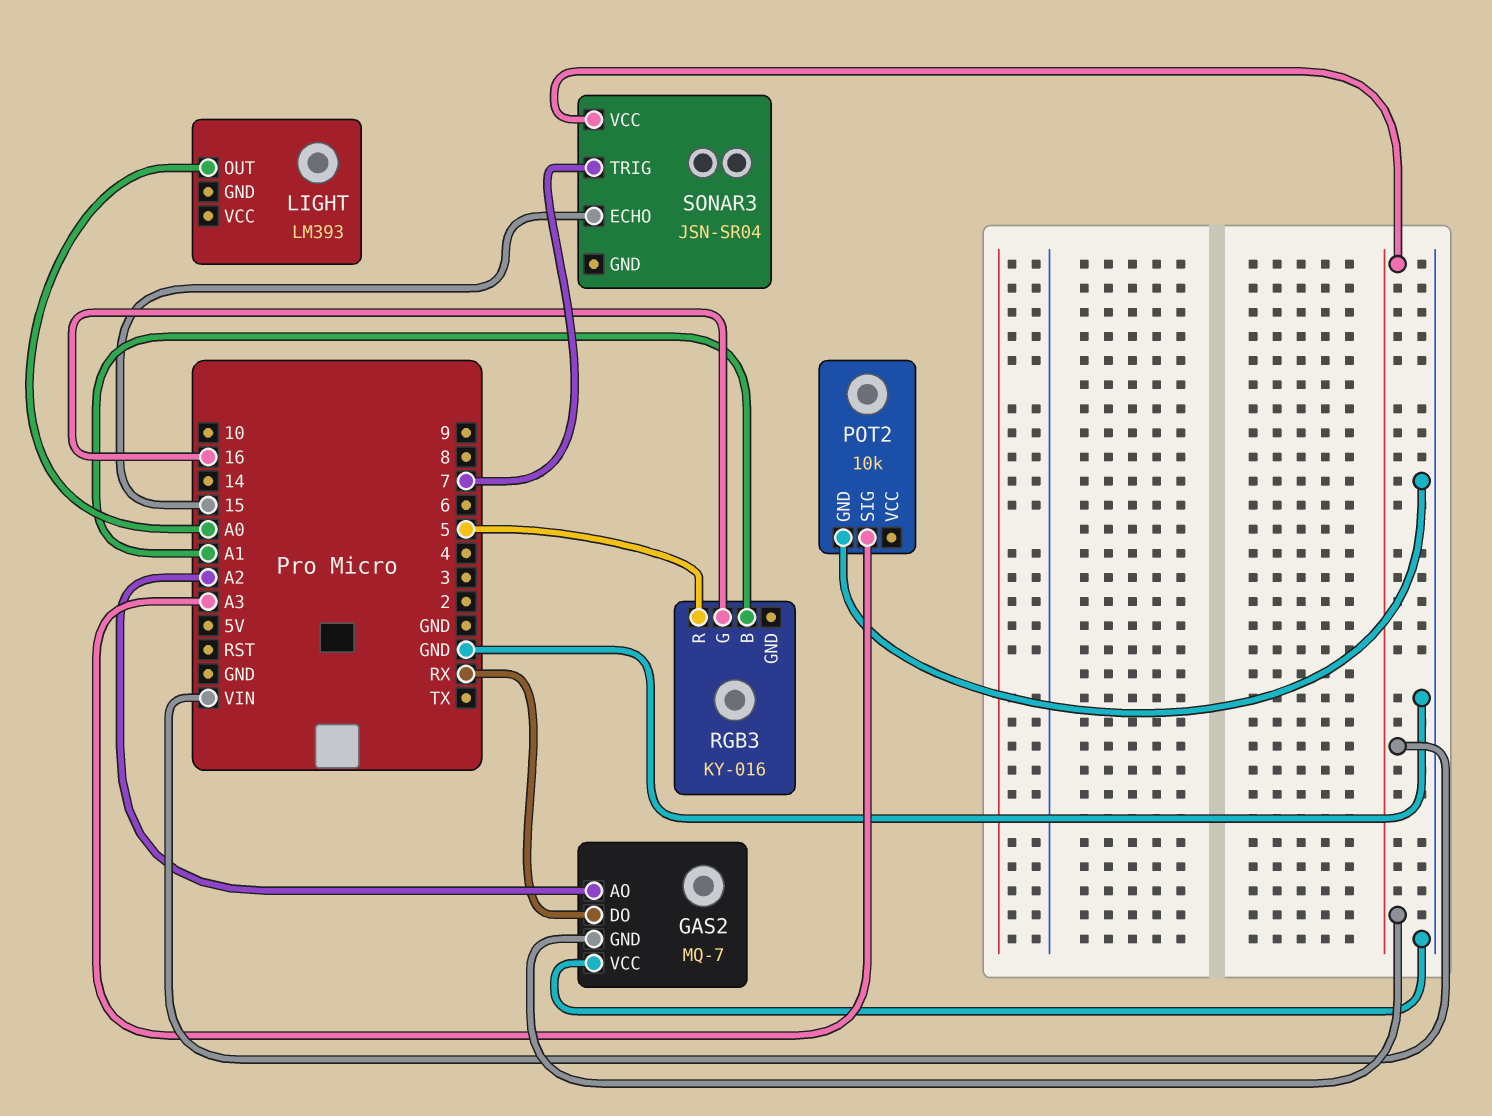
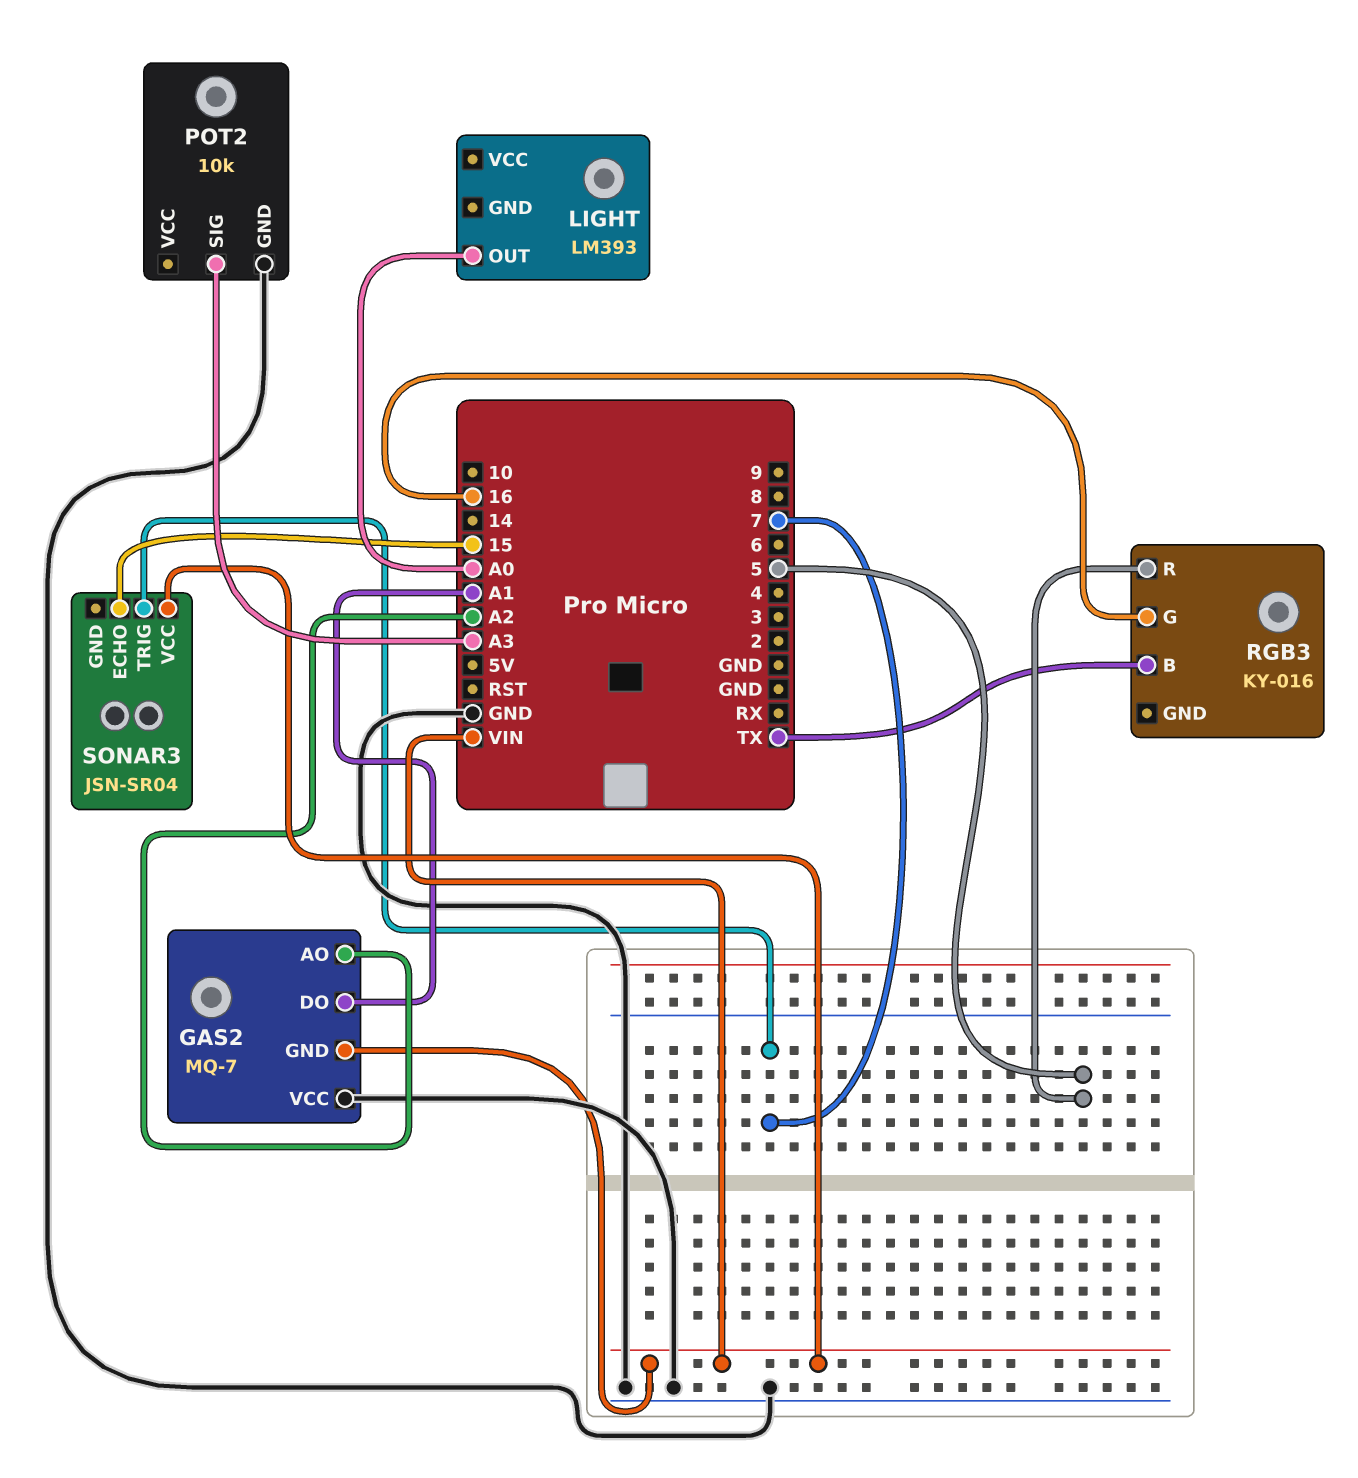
GAS2 pin DO: RX -> A1
RGB3 pin B: A1 -> TX

